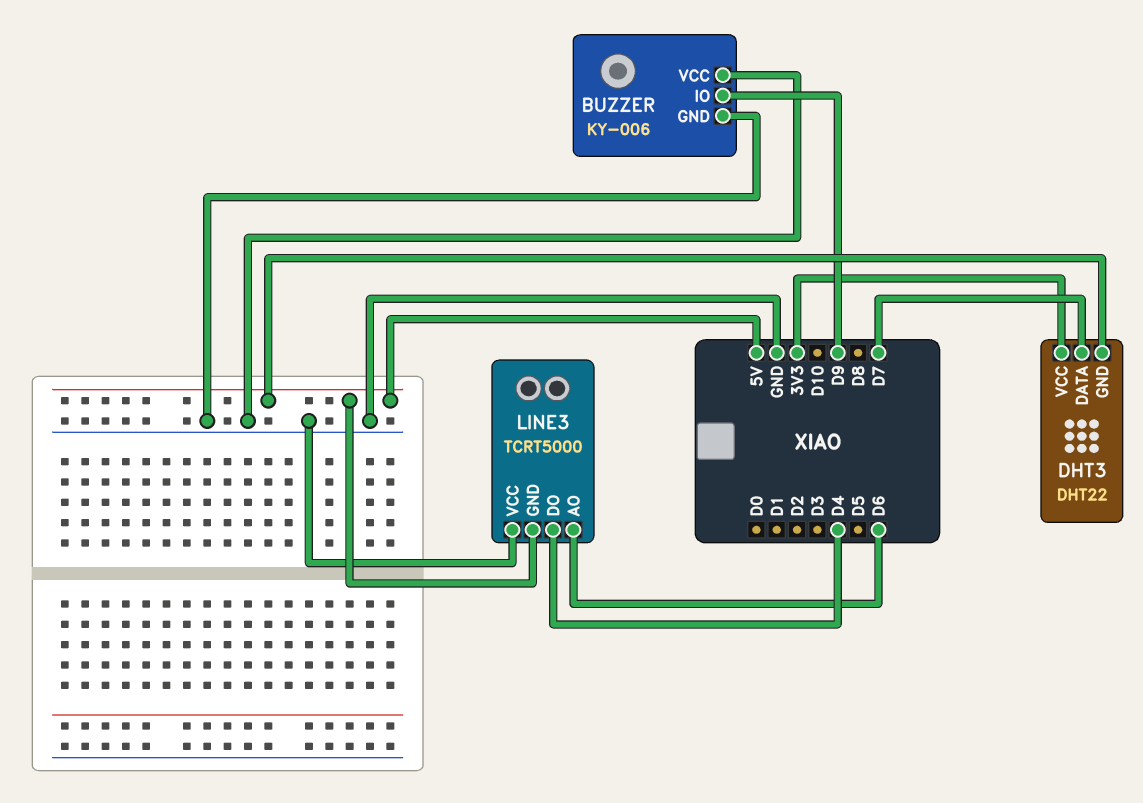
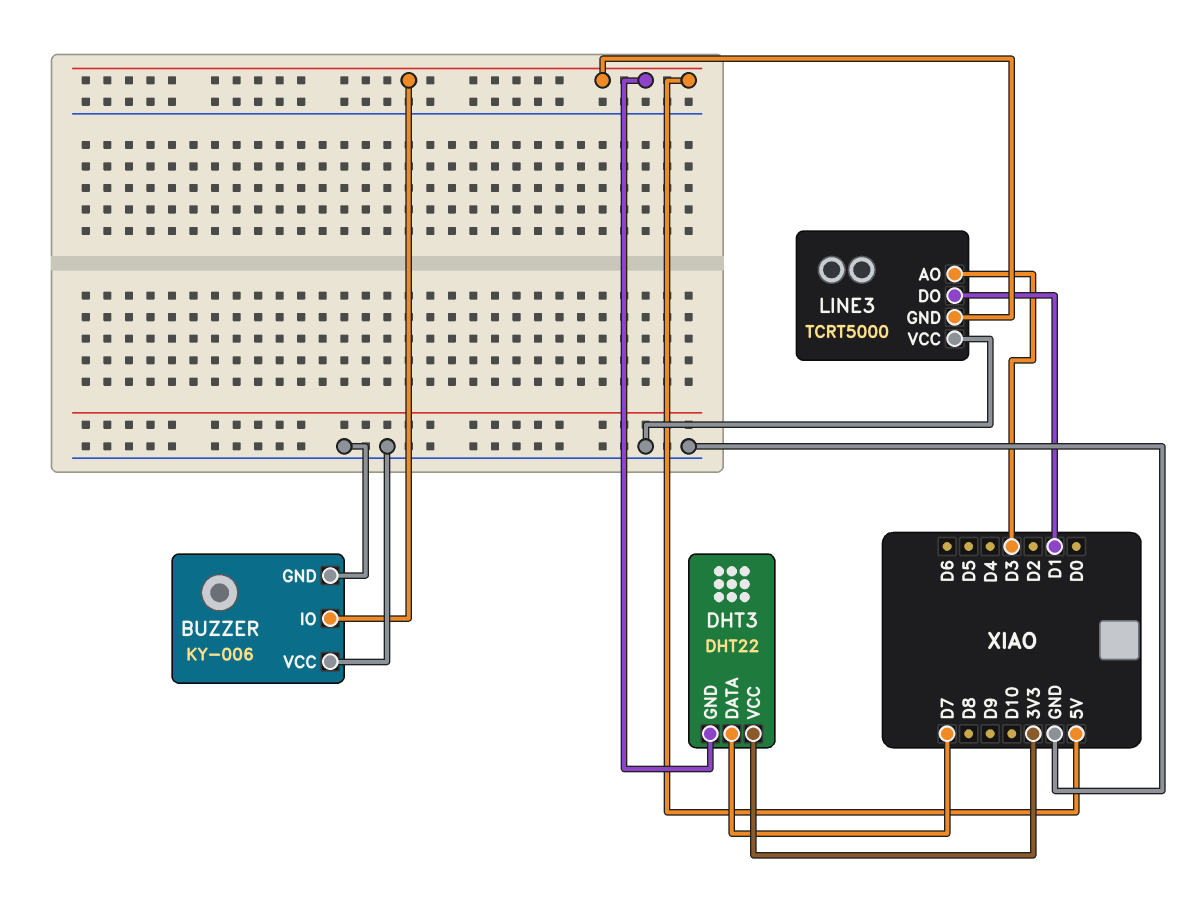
BUZZER pin IO: D9 -> 5V
LINE3 pin AO: D6 -> D3
LINE3 pin DO: D4 -> D1

